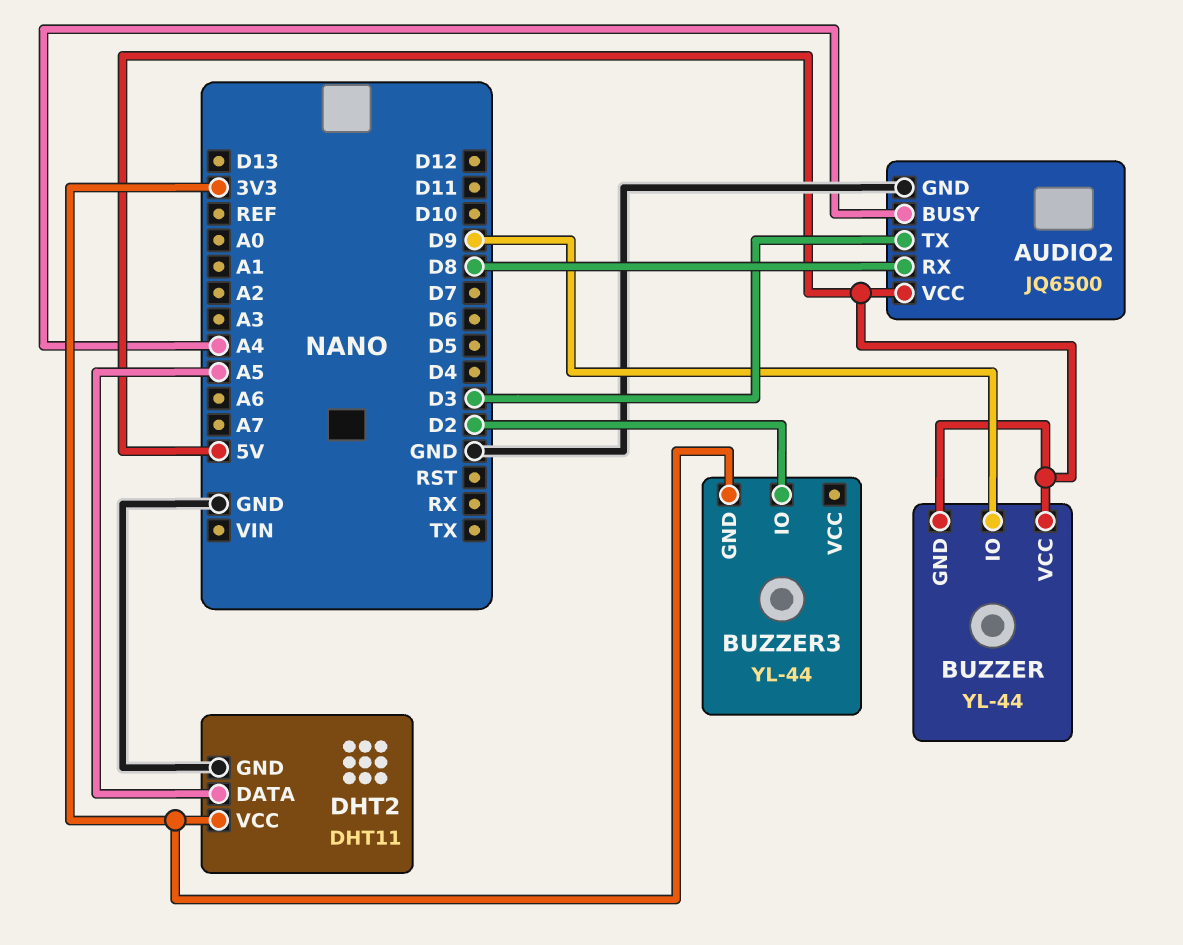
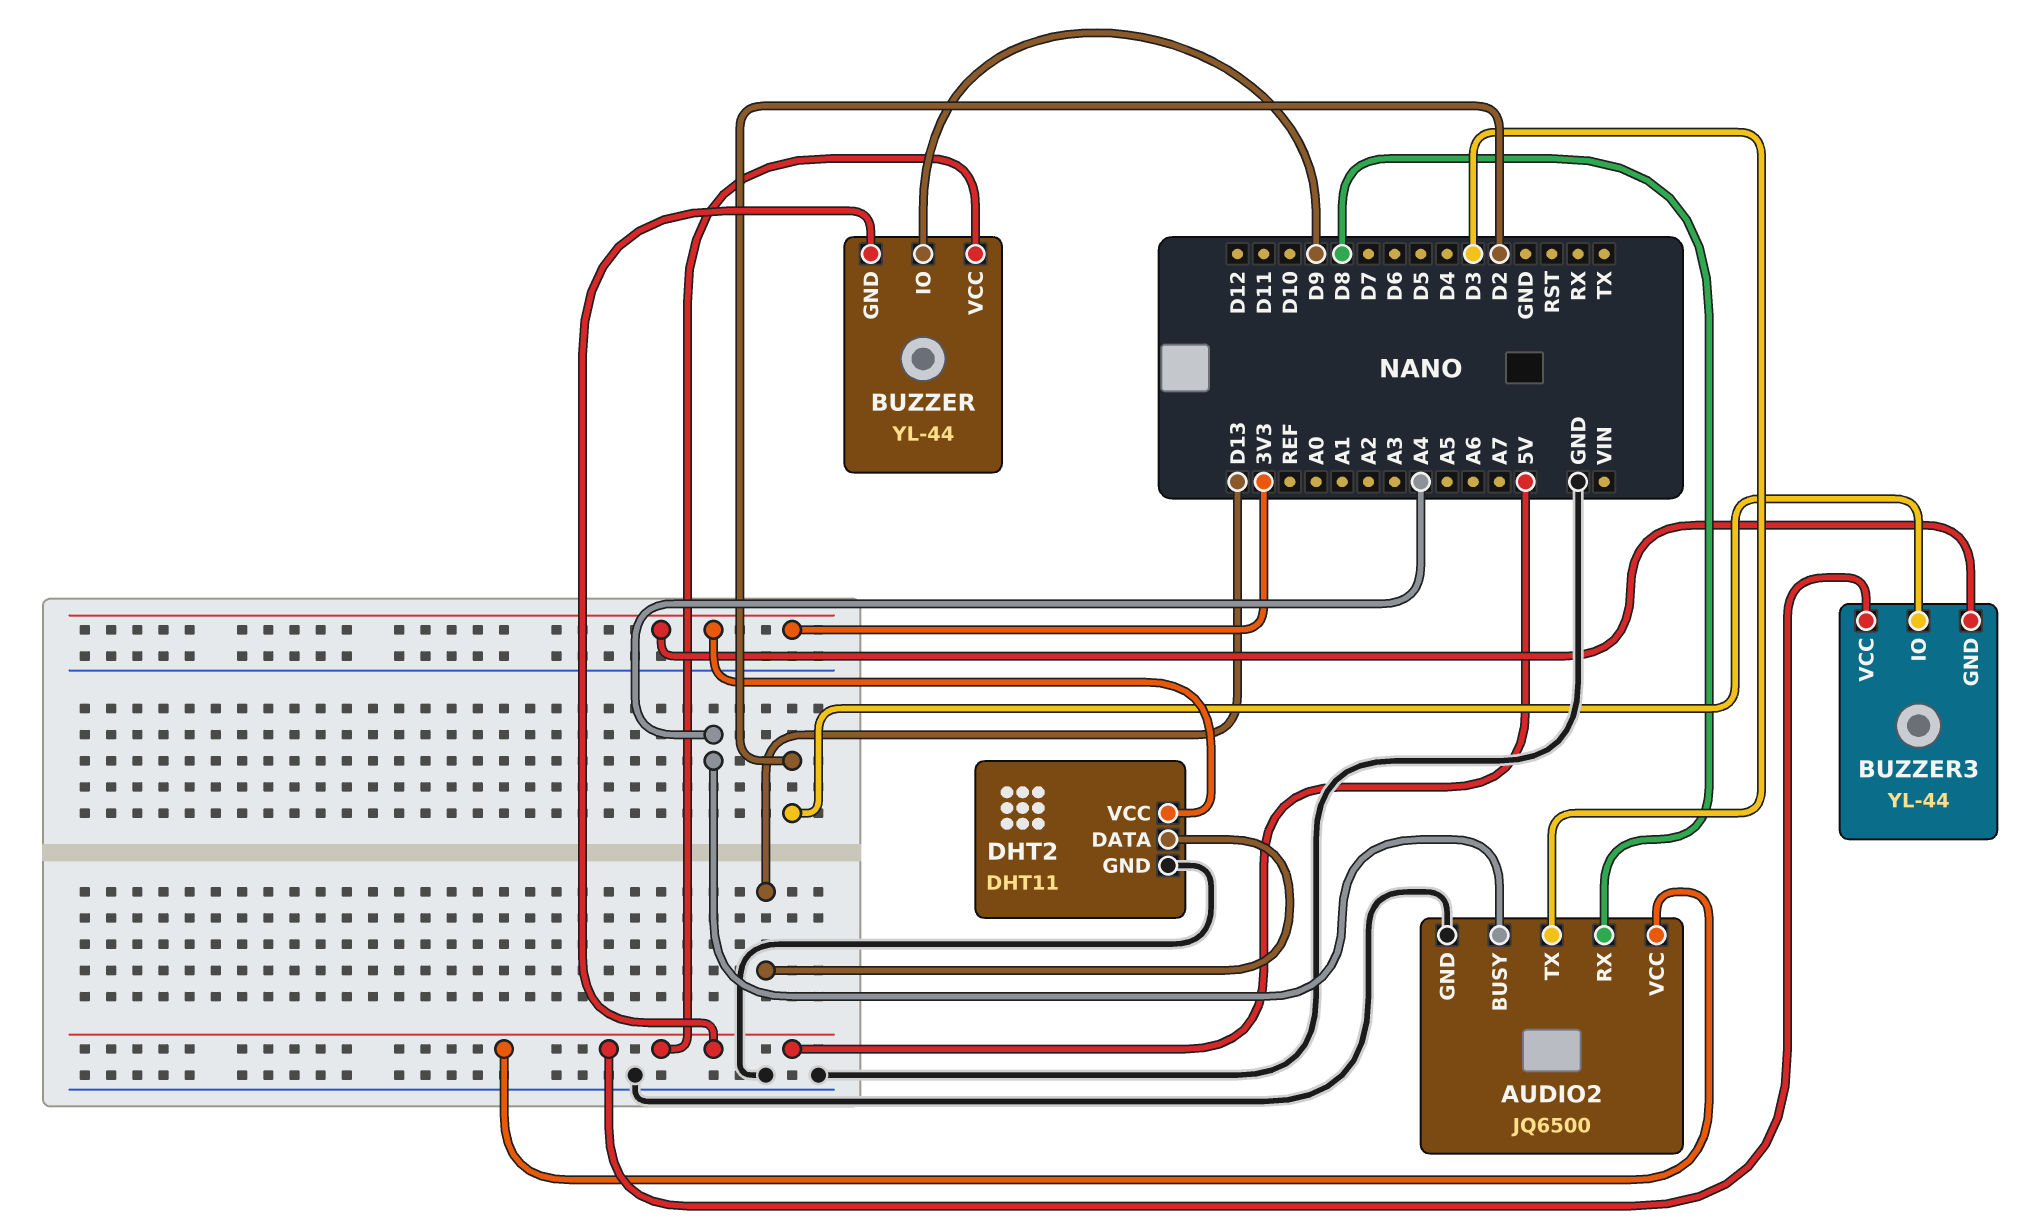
BUZZER3 pin VCC: none -> 5V
DHT2 pin DATA: A5 -> D13

